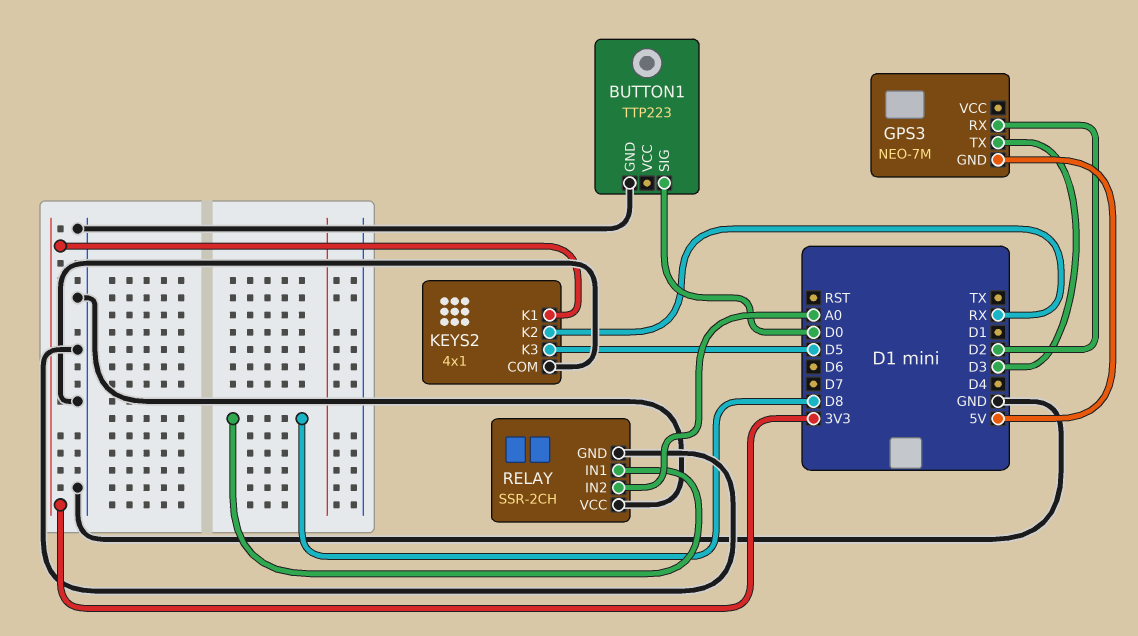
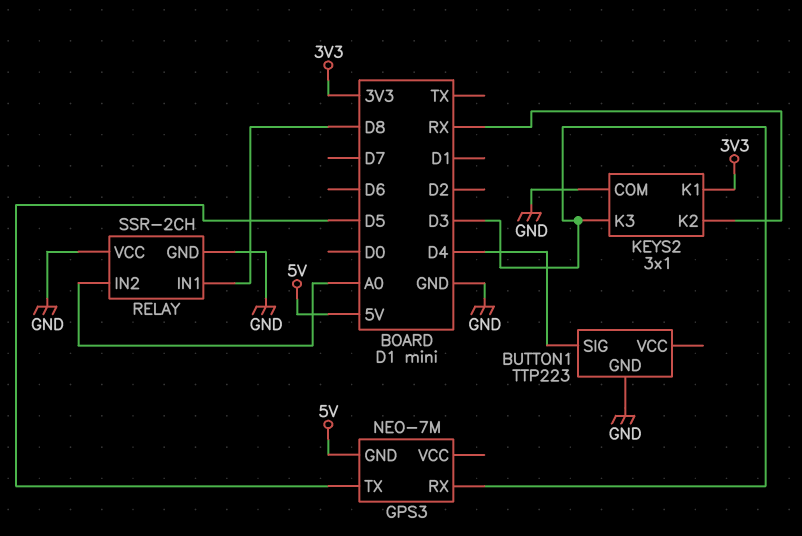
BUTTON1 pin SIG: D0 -> D4
GPS3 pin RX: D2 -> D3
GPS3 pin TX: D3 -> D5
KEYS2: 4x1 -> 3x1
KEYS2 pin K3: D5 -> D3

